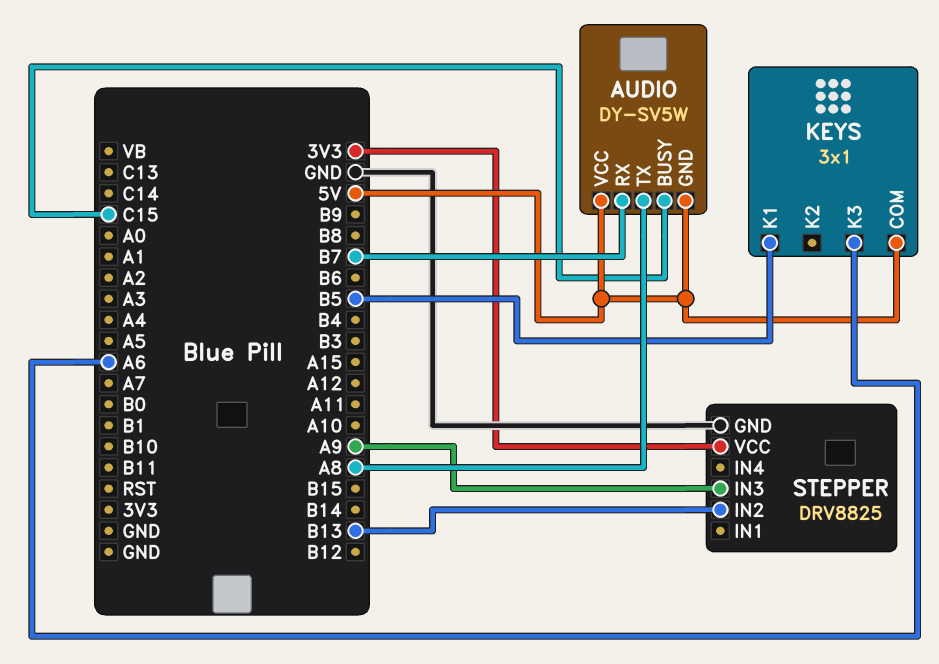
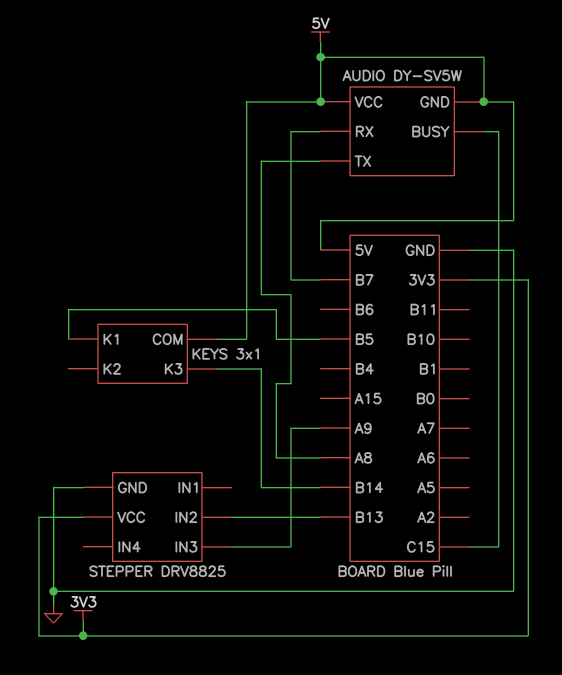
KEYS pin K3: A6 -> B14

